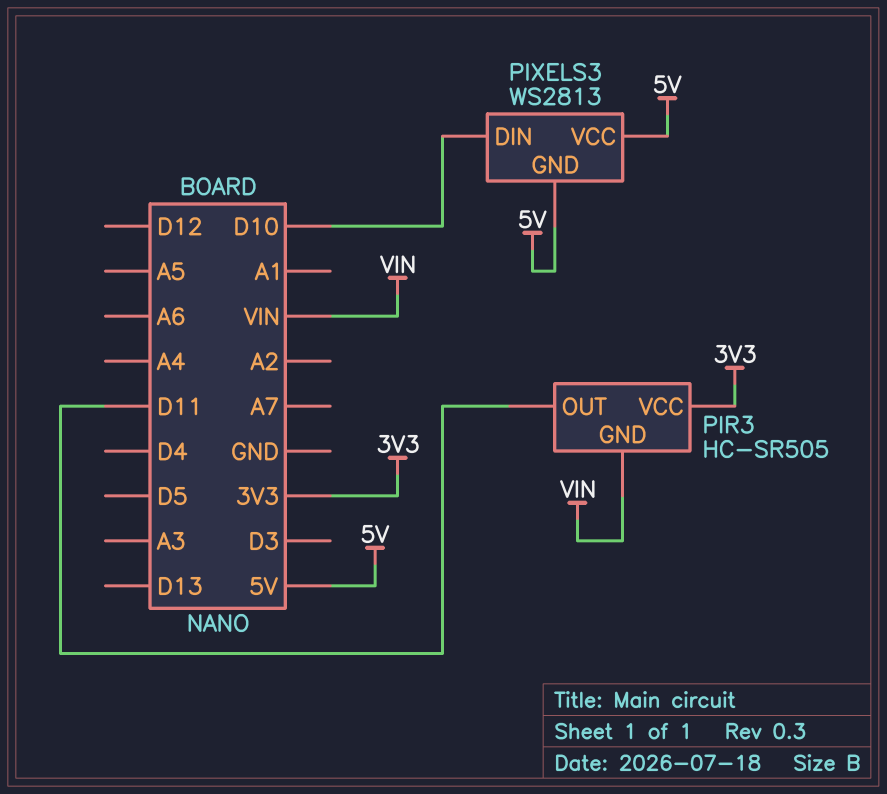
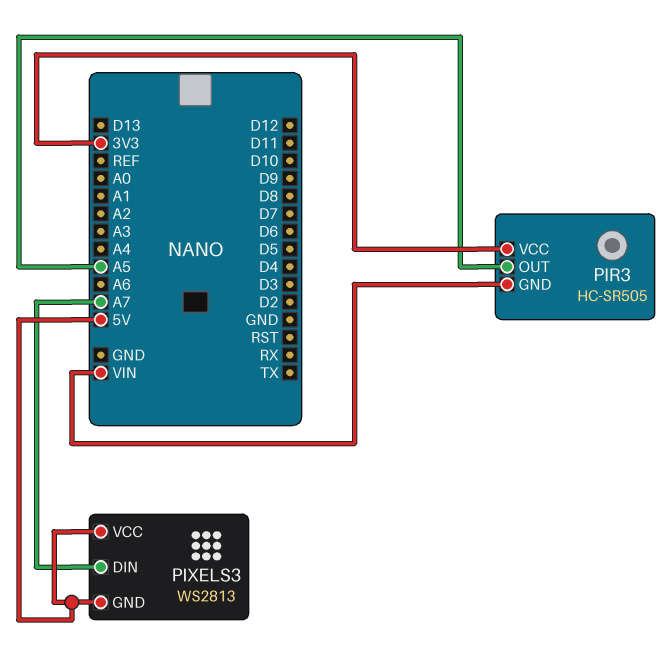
PIR3 pin OUT: D11 -> A5
PIXELS3 pin DIN: D10 -> A7

